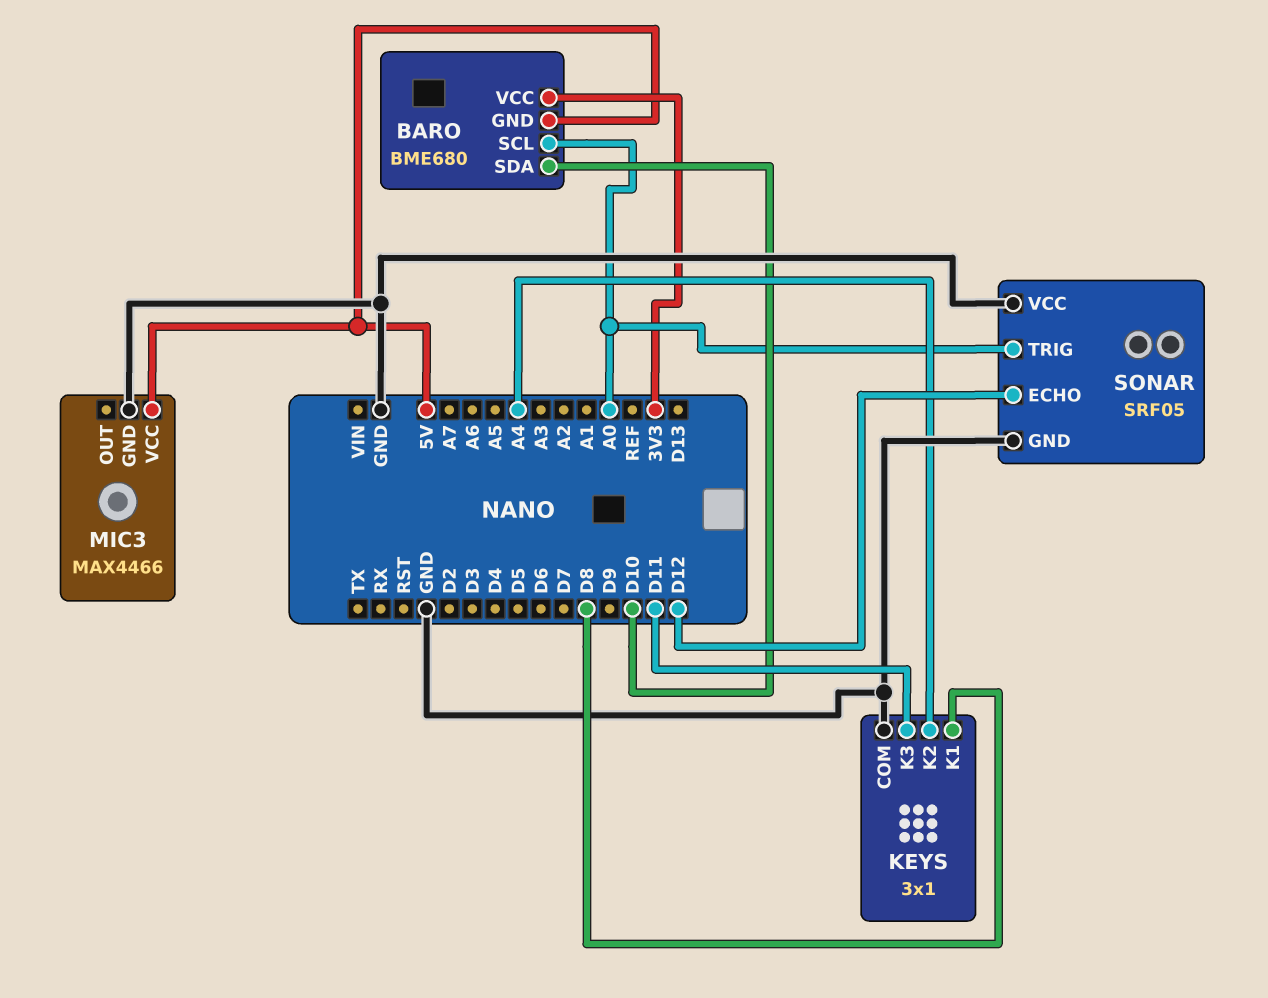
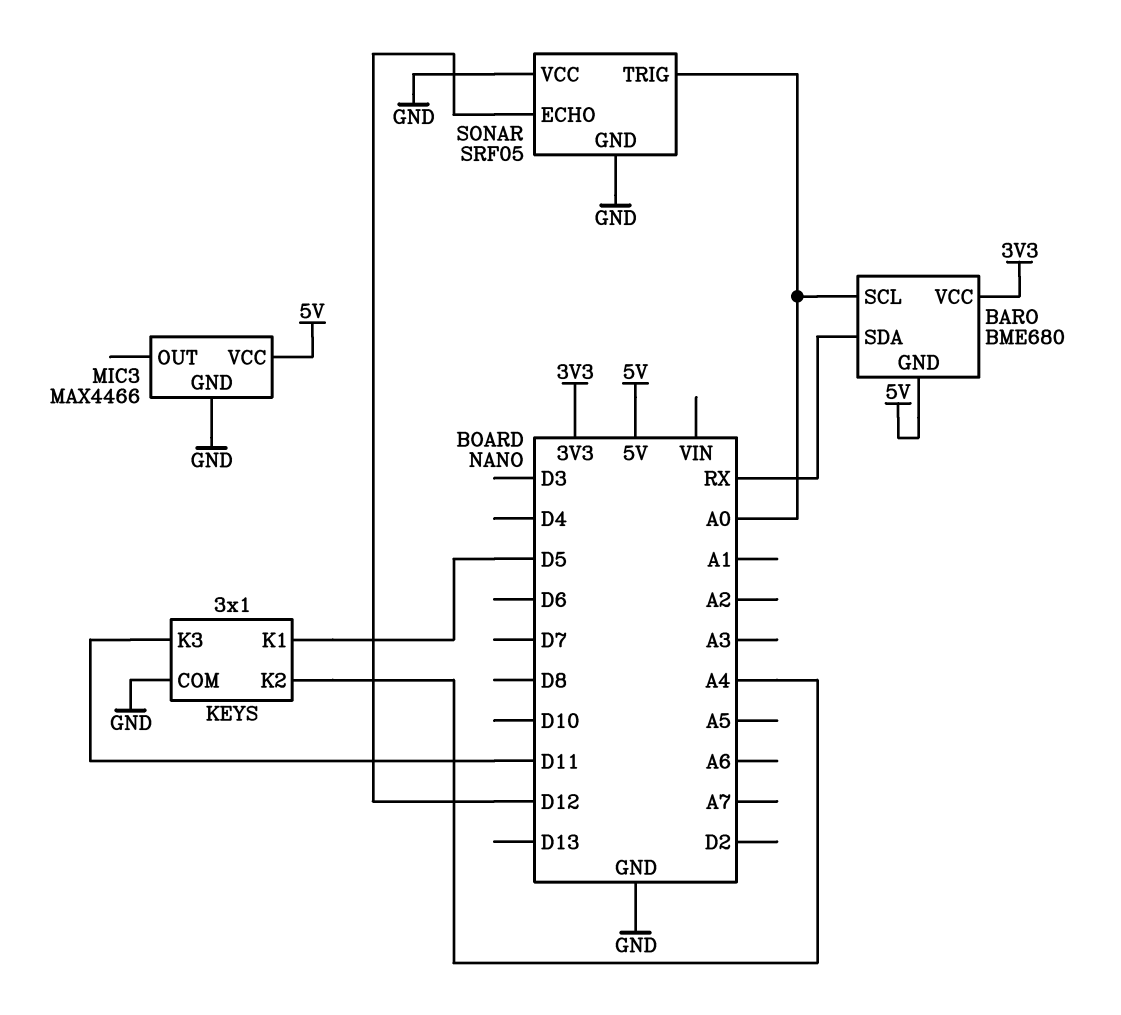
BARO pin SDA: D10 -> RX
KEYS pin K1: D8 -> D5

